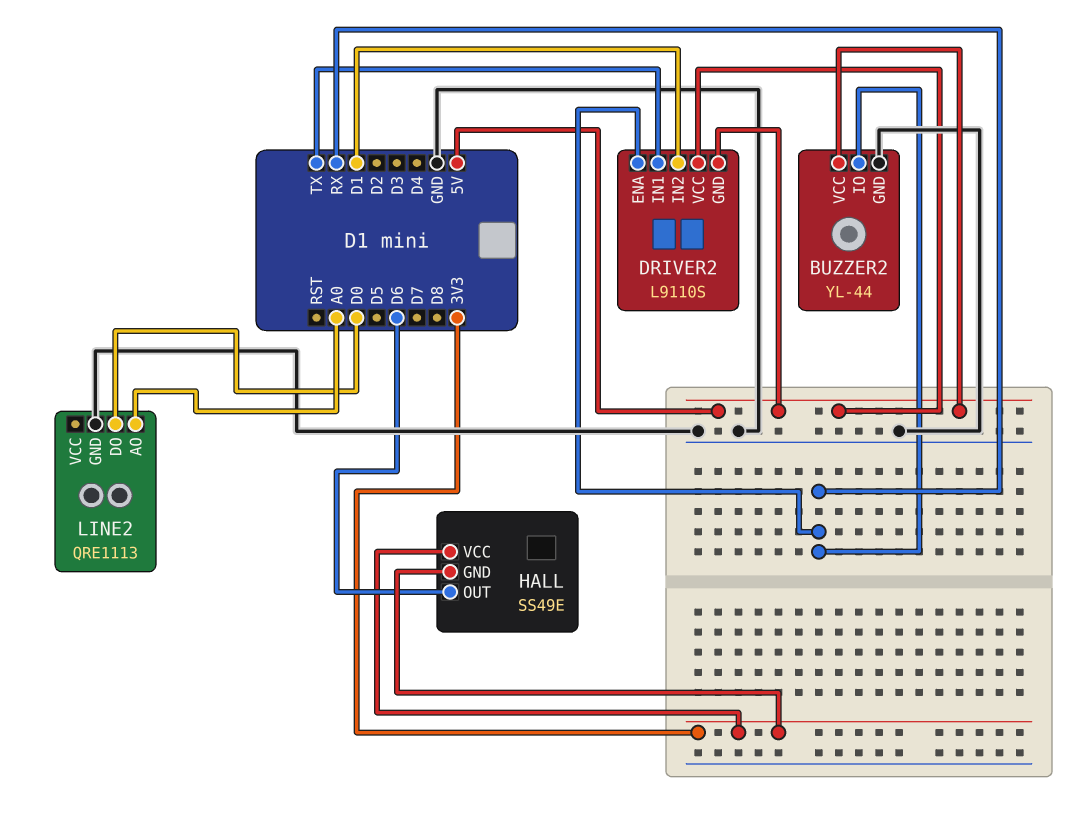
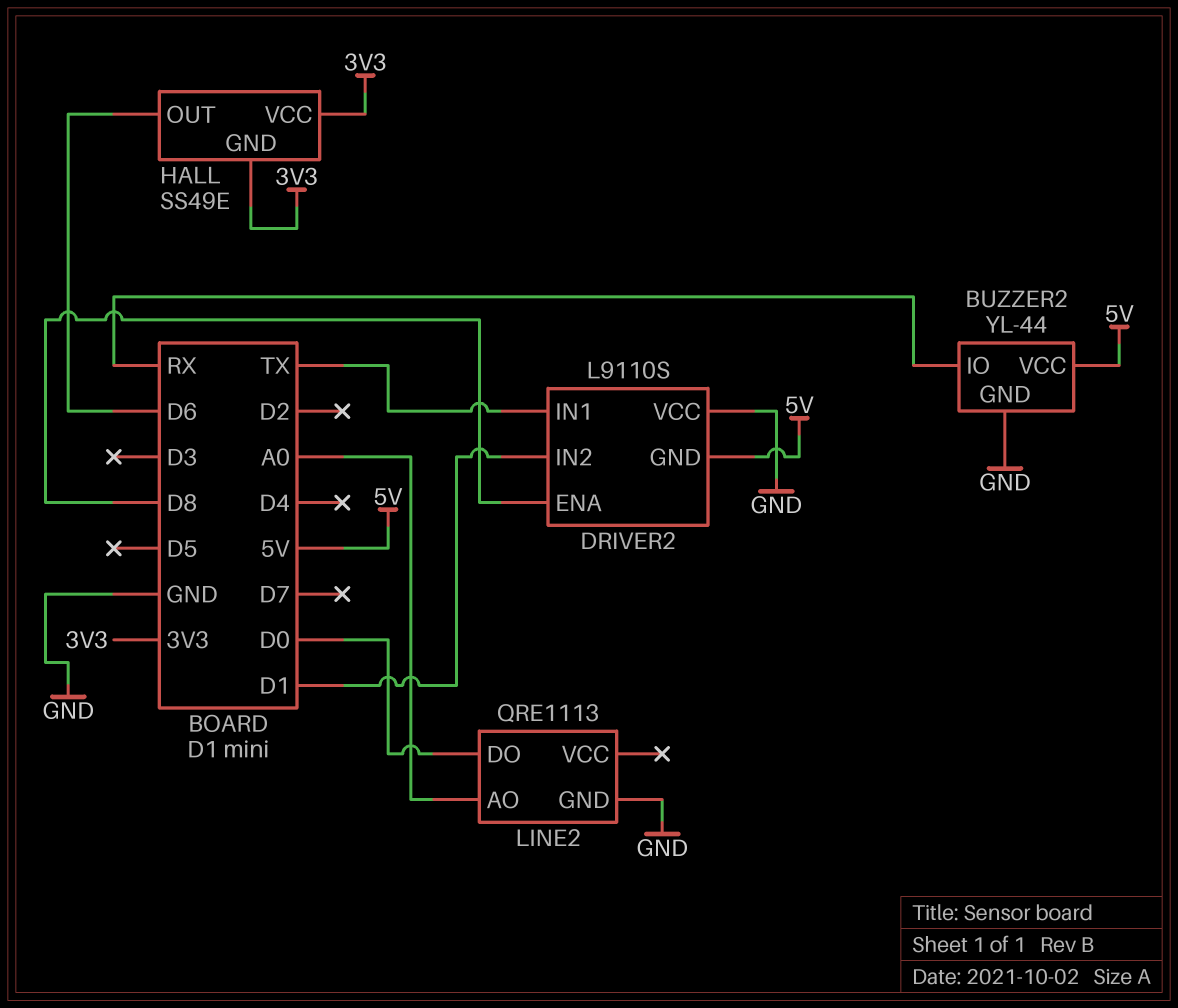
DRIVER2 pin ENA: RX -> D8
DRIVER2 pin VCC: 5V -> GND

